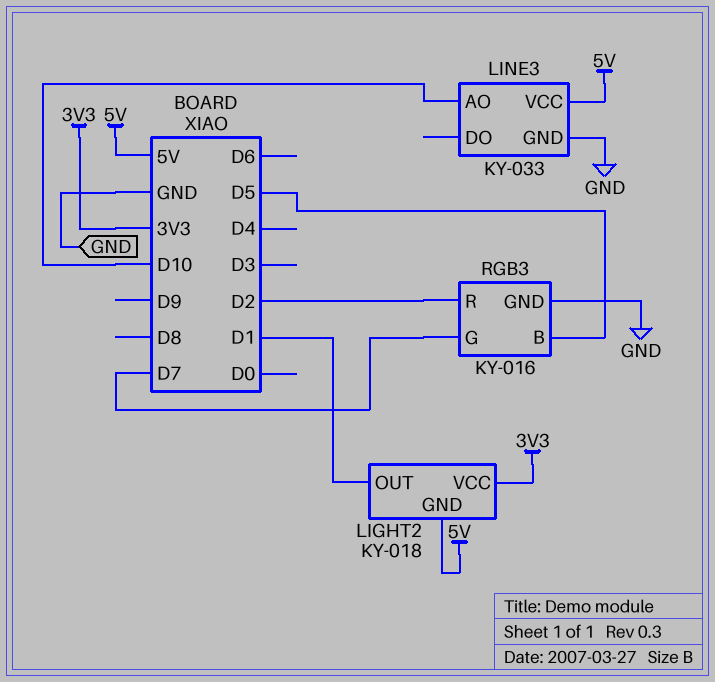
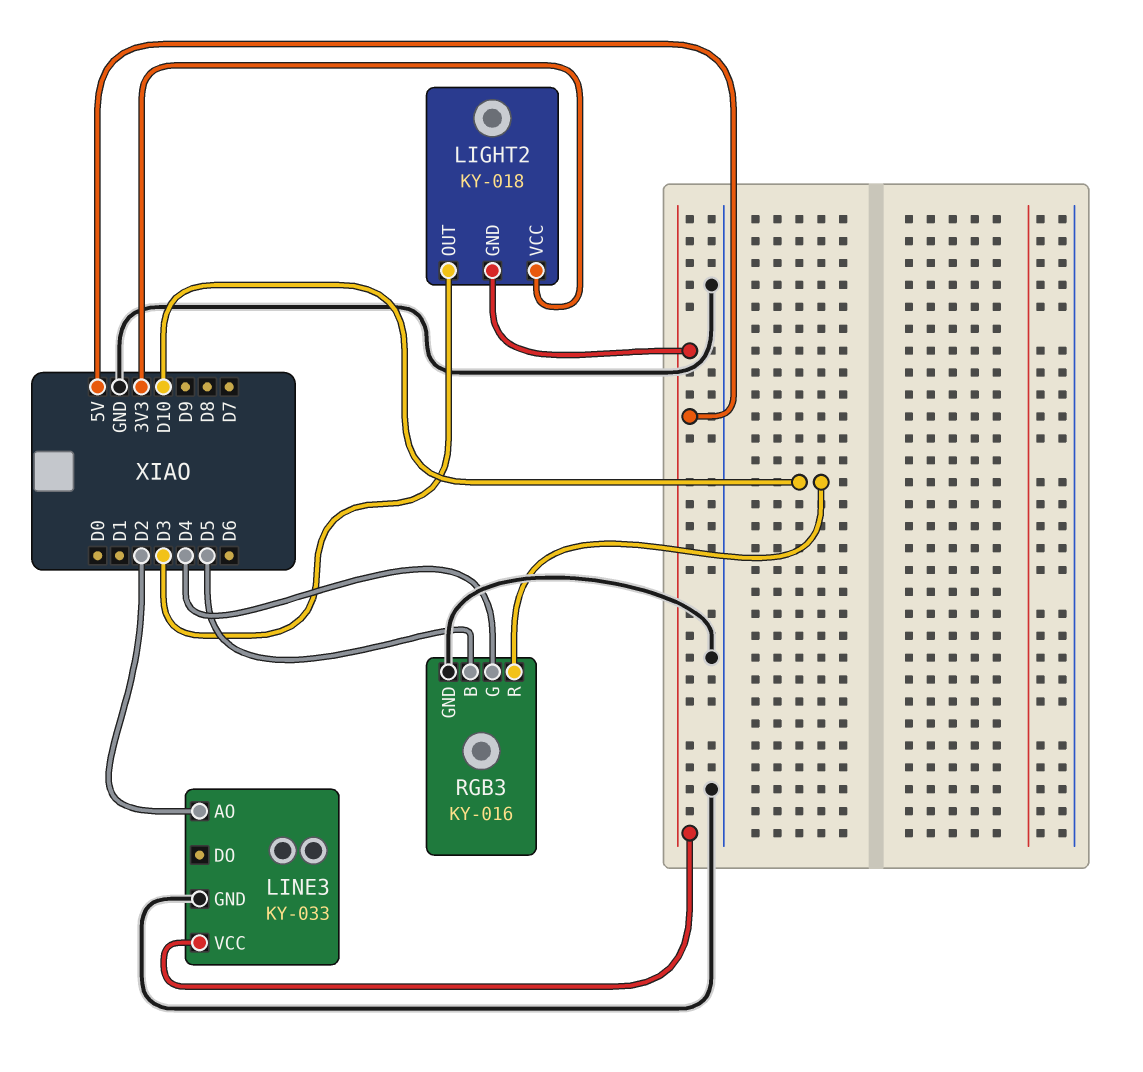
LIGHT2 pin OUT: D1 -> D3
LINE3 pin AO: D10 -> D2
RGB3 pin G: D7 -> D4
RGB3 pin R: D2 -> D10

